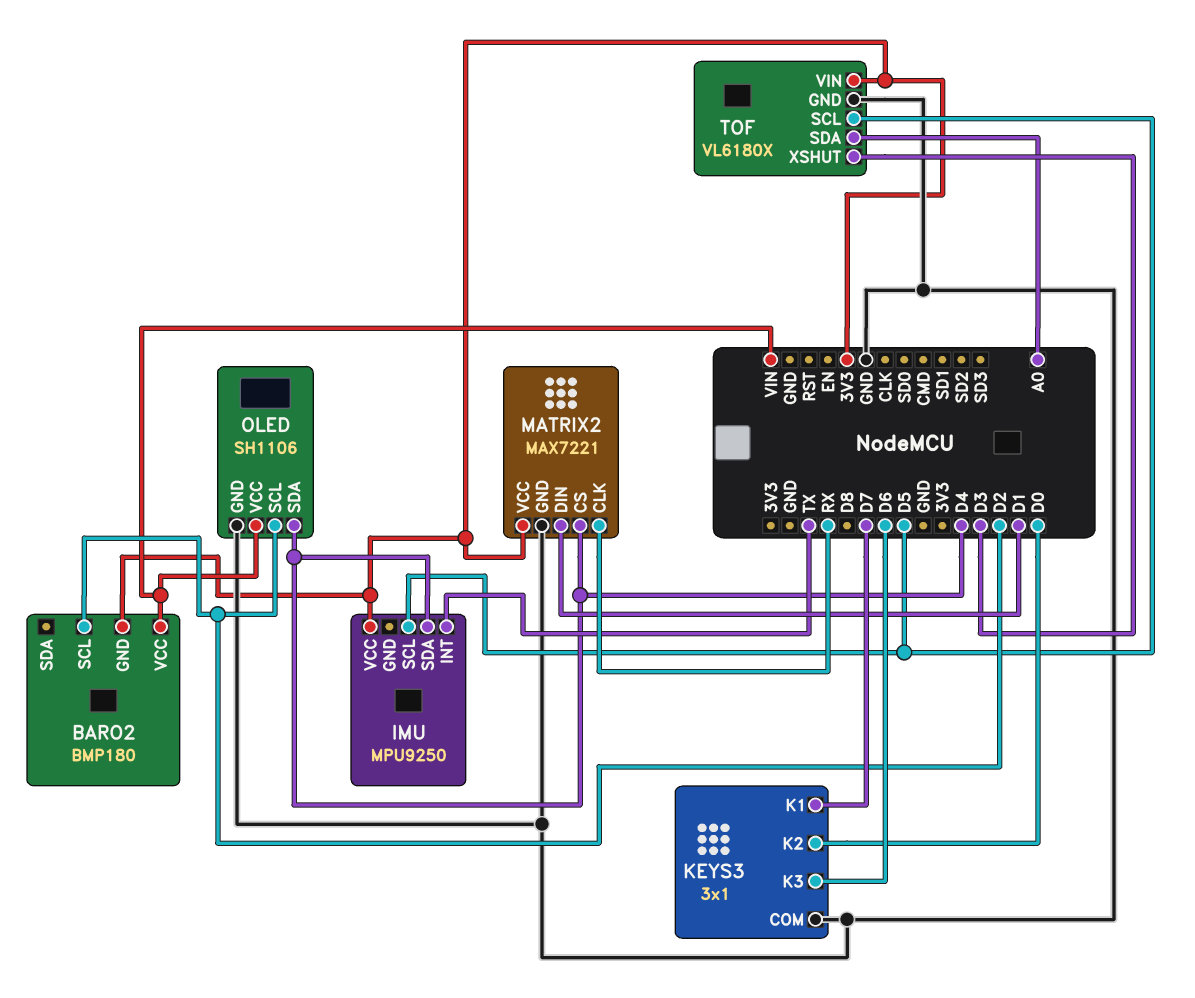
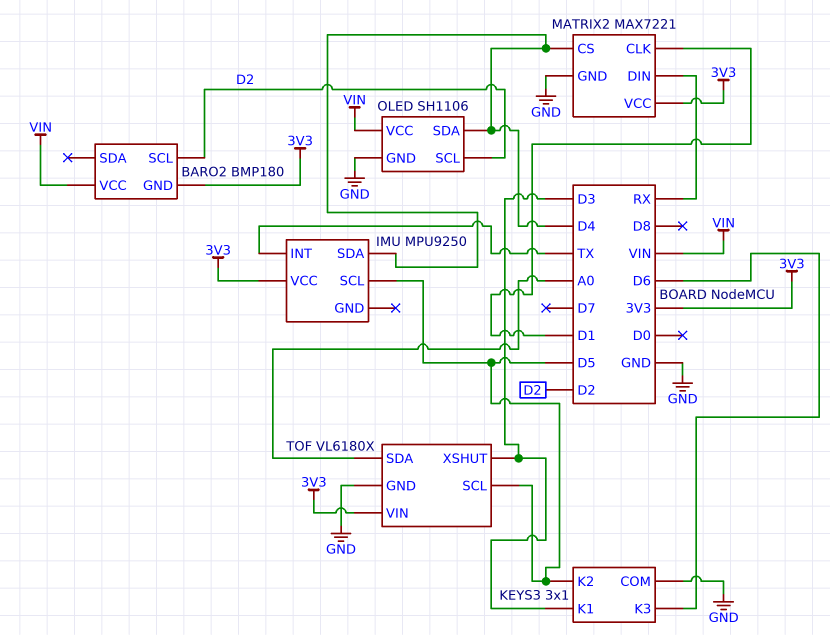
KEYS3 pin K1: D7 -> D3
KEYS3 pin K2: D0 -> D5
MATRIX2 pin CLK: RX -> D1
MATRIX2 pin DIN: D1 -> RX

